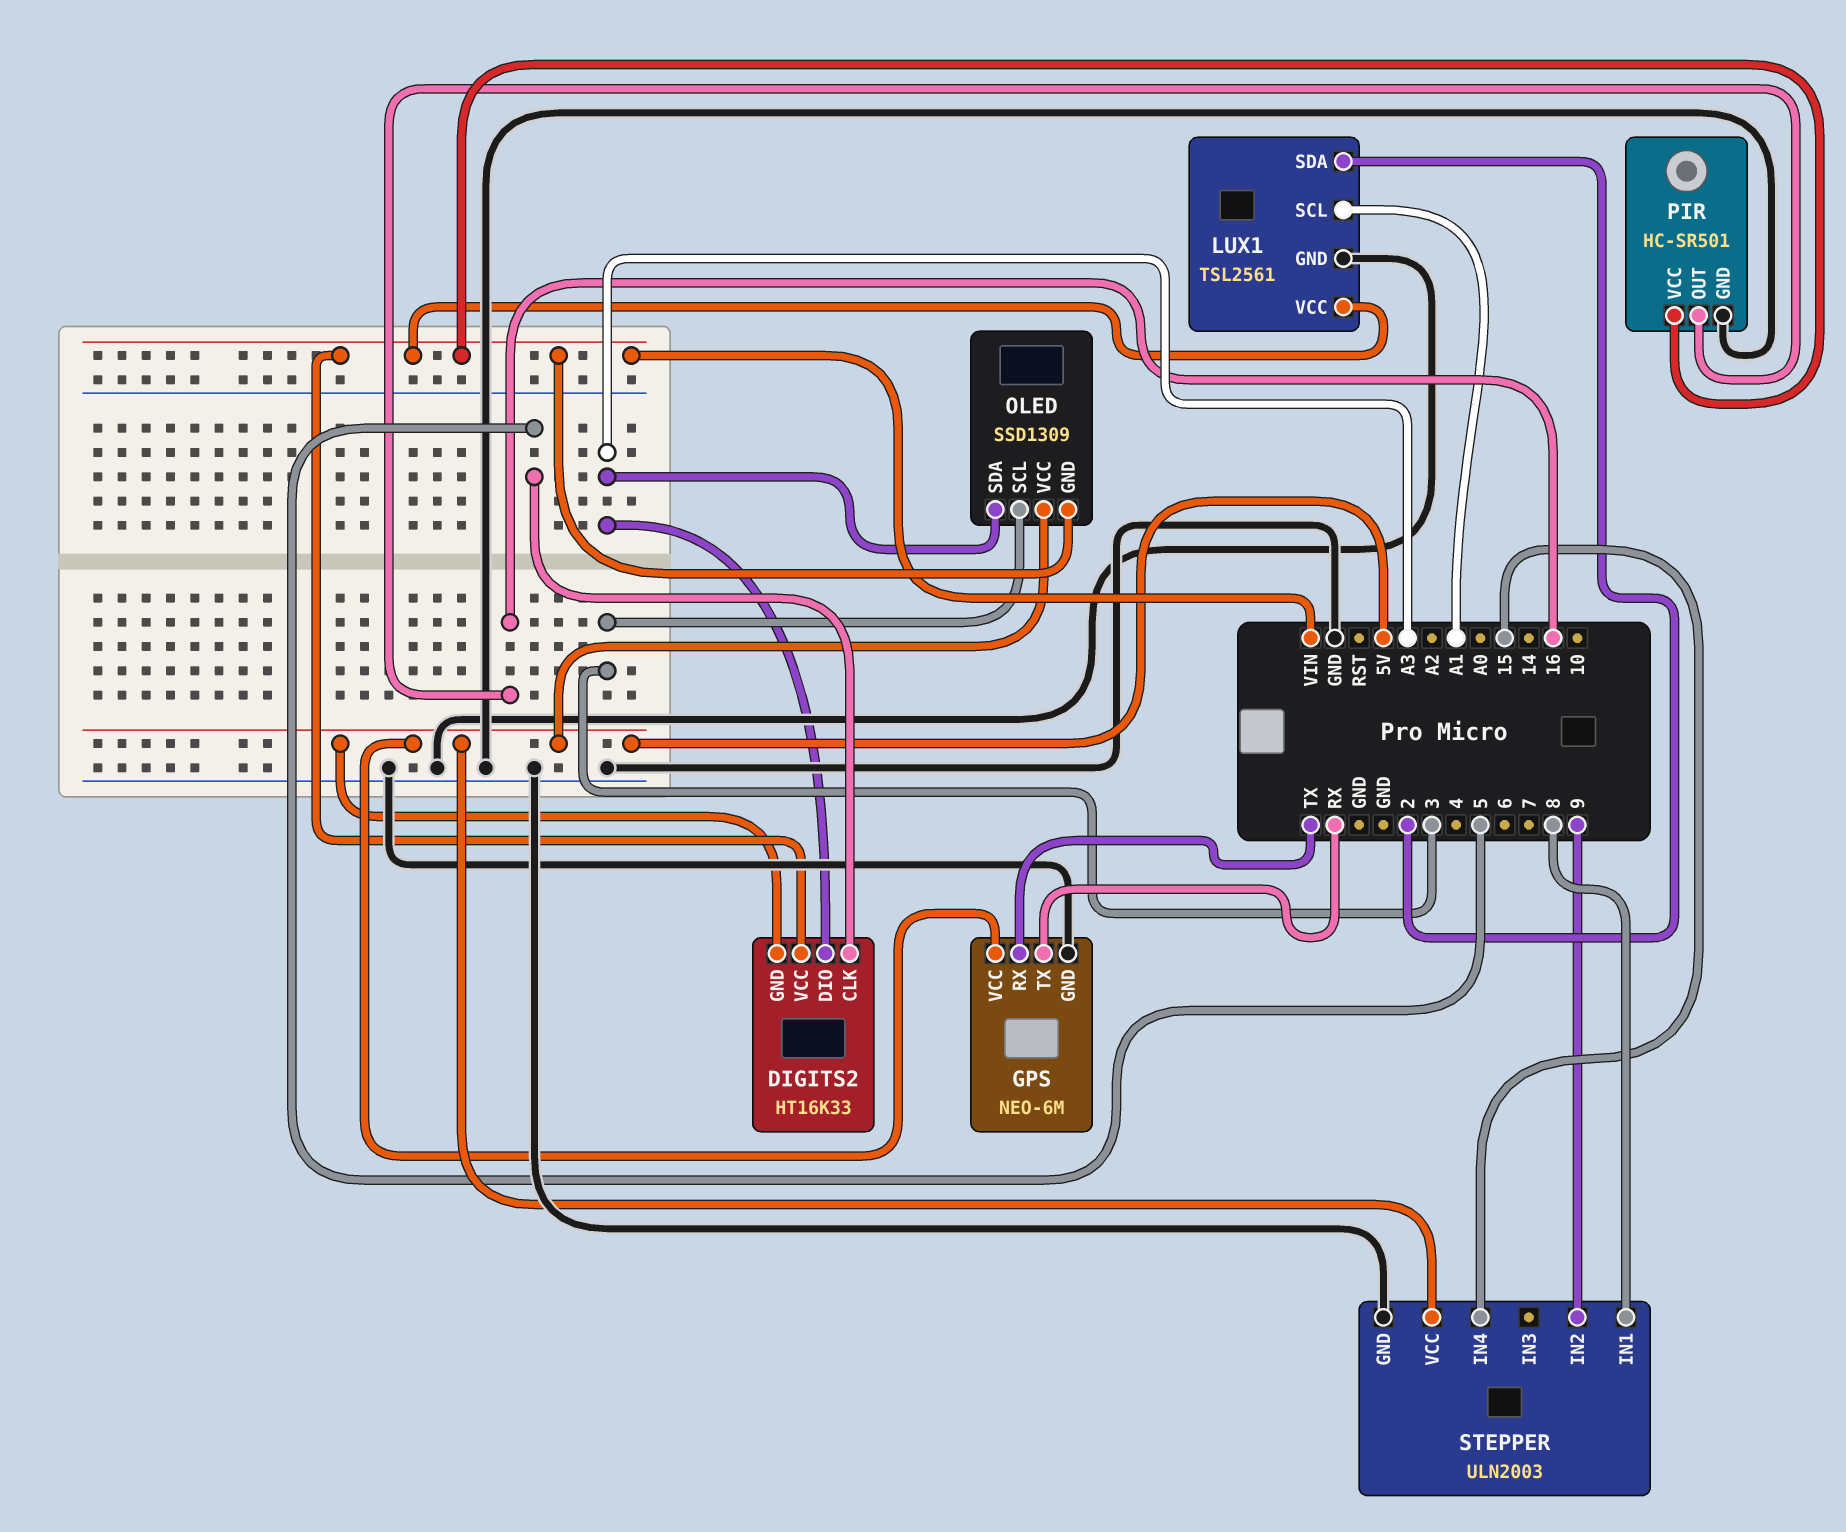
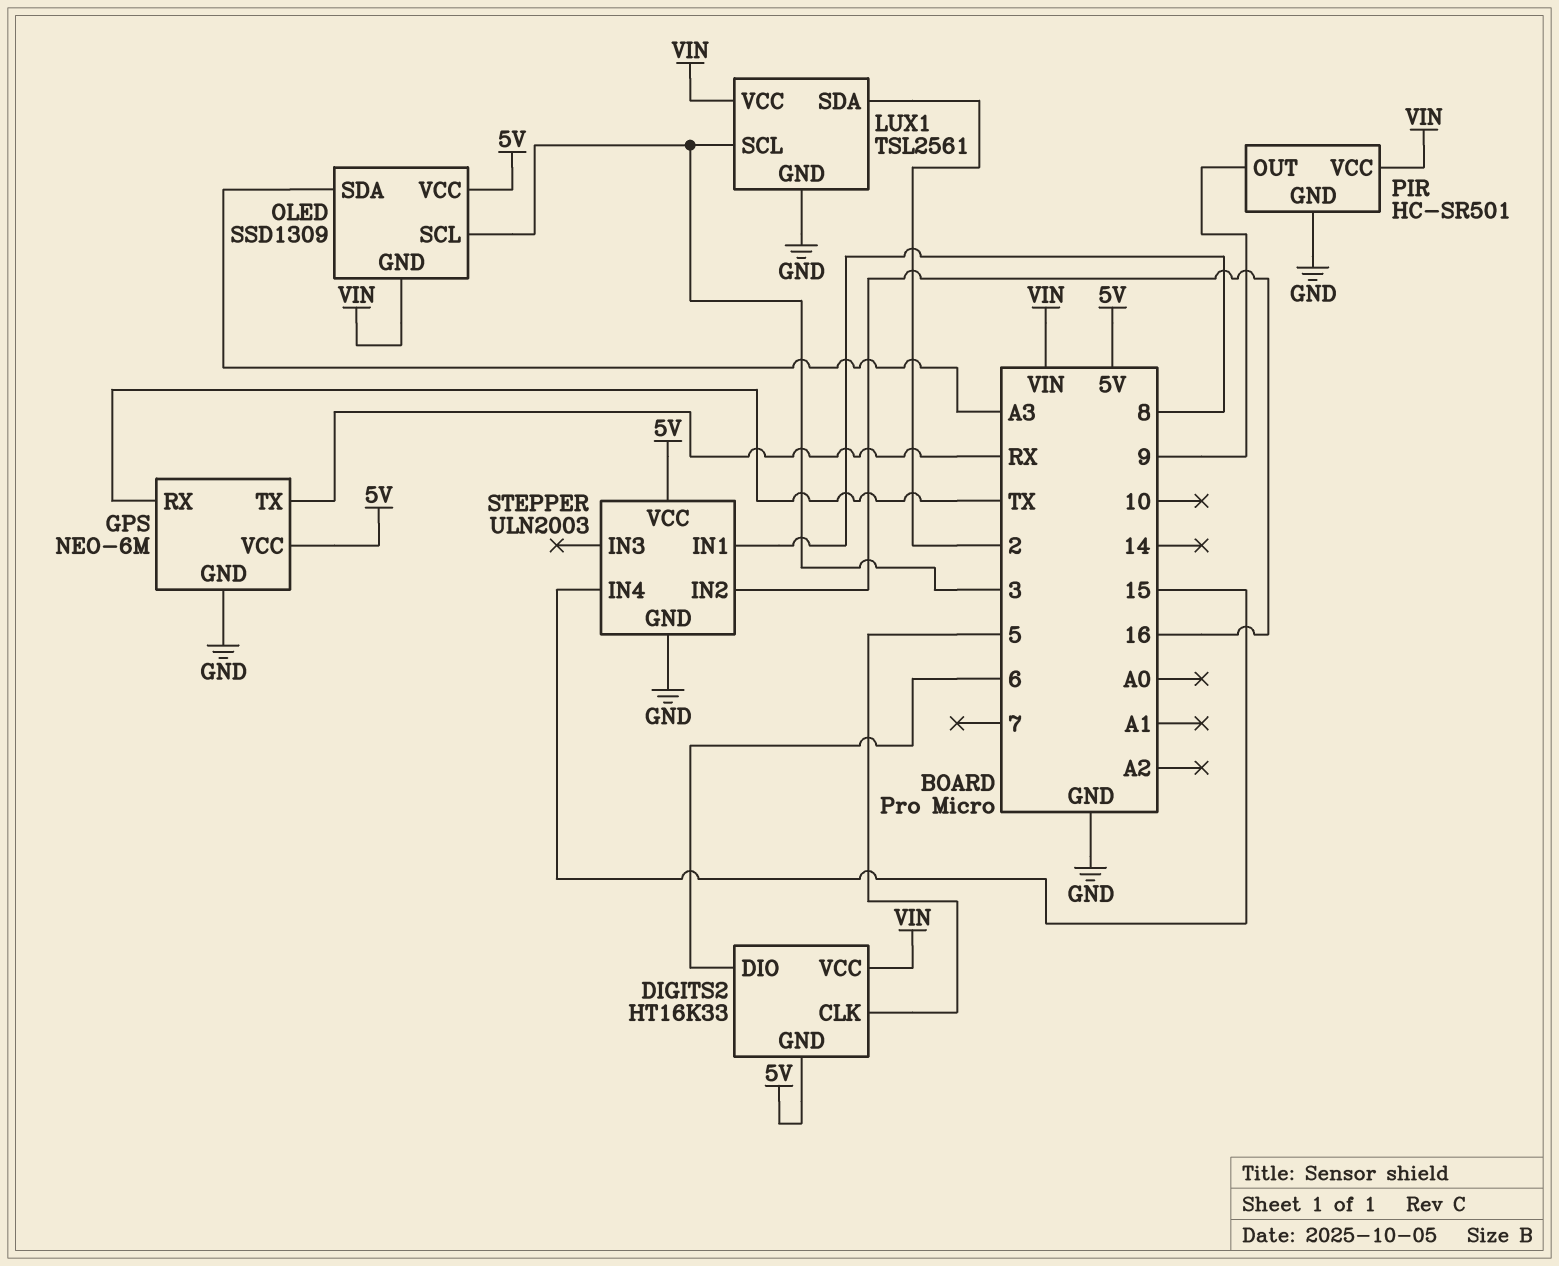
DIGITS2 pin DIO: A3 -> 6
LUX1 pin SCL: A1 -> 3
PIR pin OUT: 16 -> 9
STEPPER pin IN2: 9 -> 16

